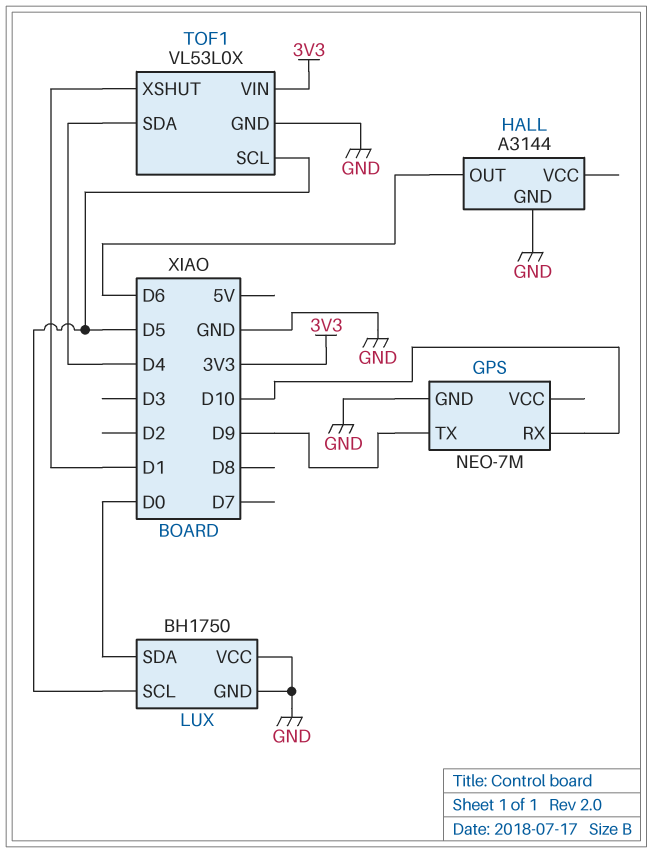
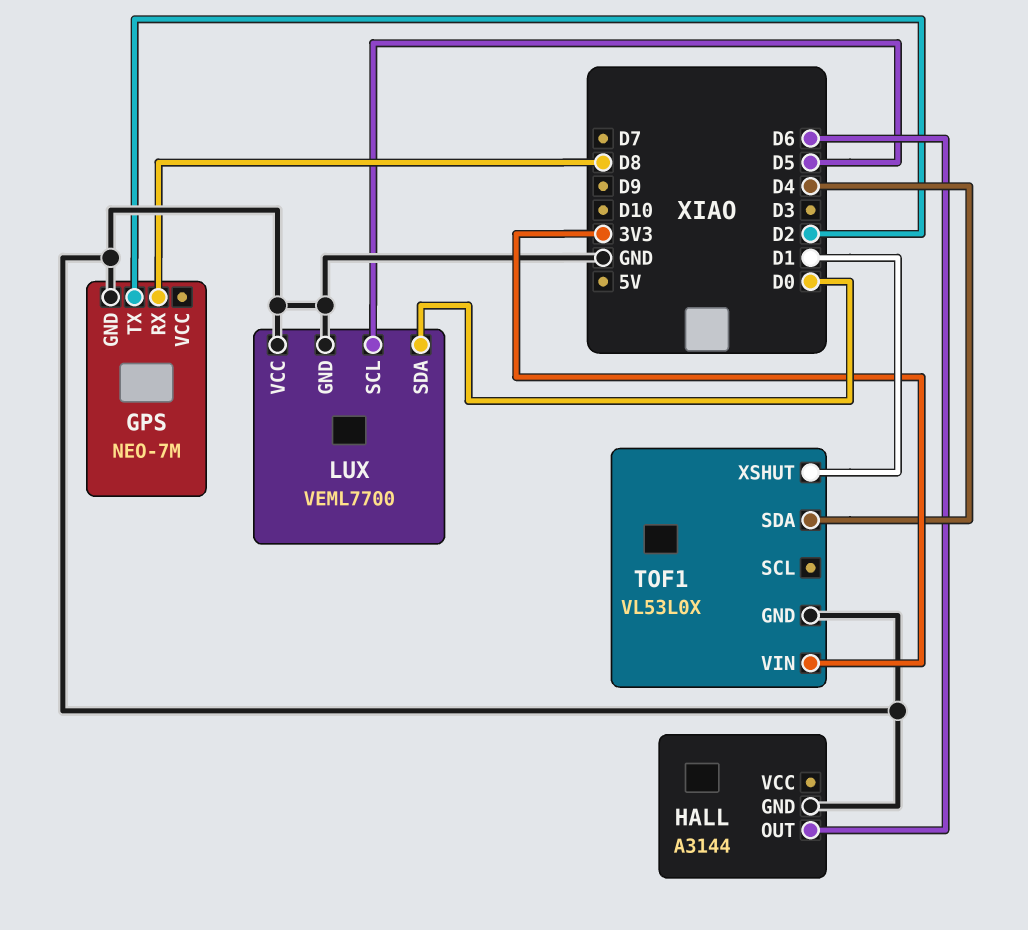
GPS pin RX: D10 -> D8
GPS pin TX: D9 -> D2
LUX: BH1750 -> VEML7700
TOF1 pin SCL: D5 -> none

